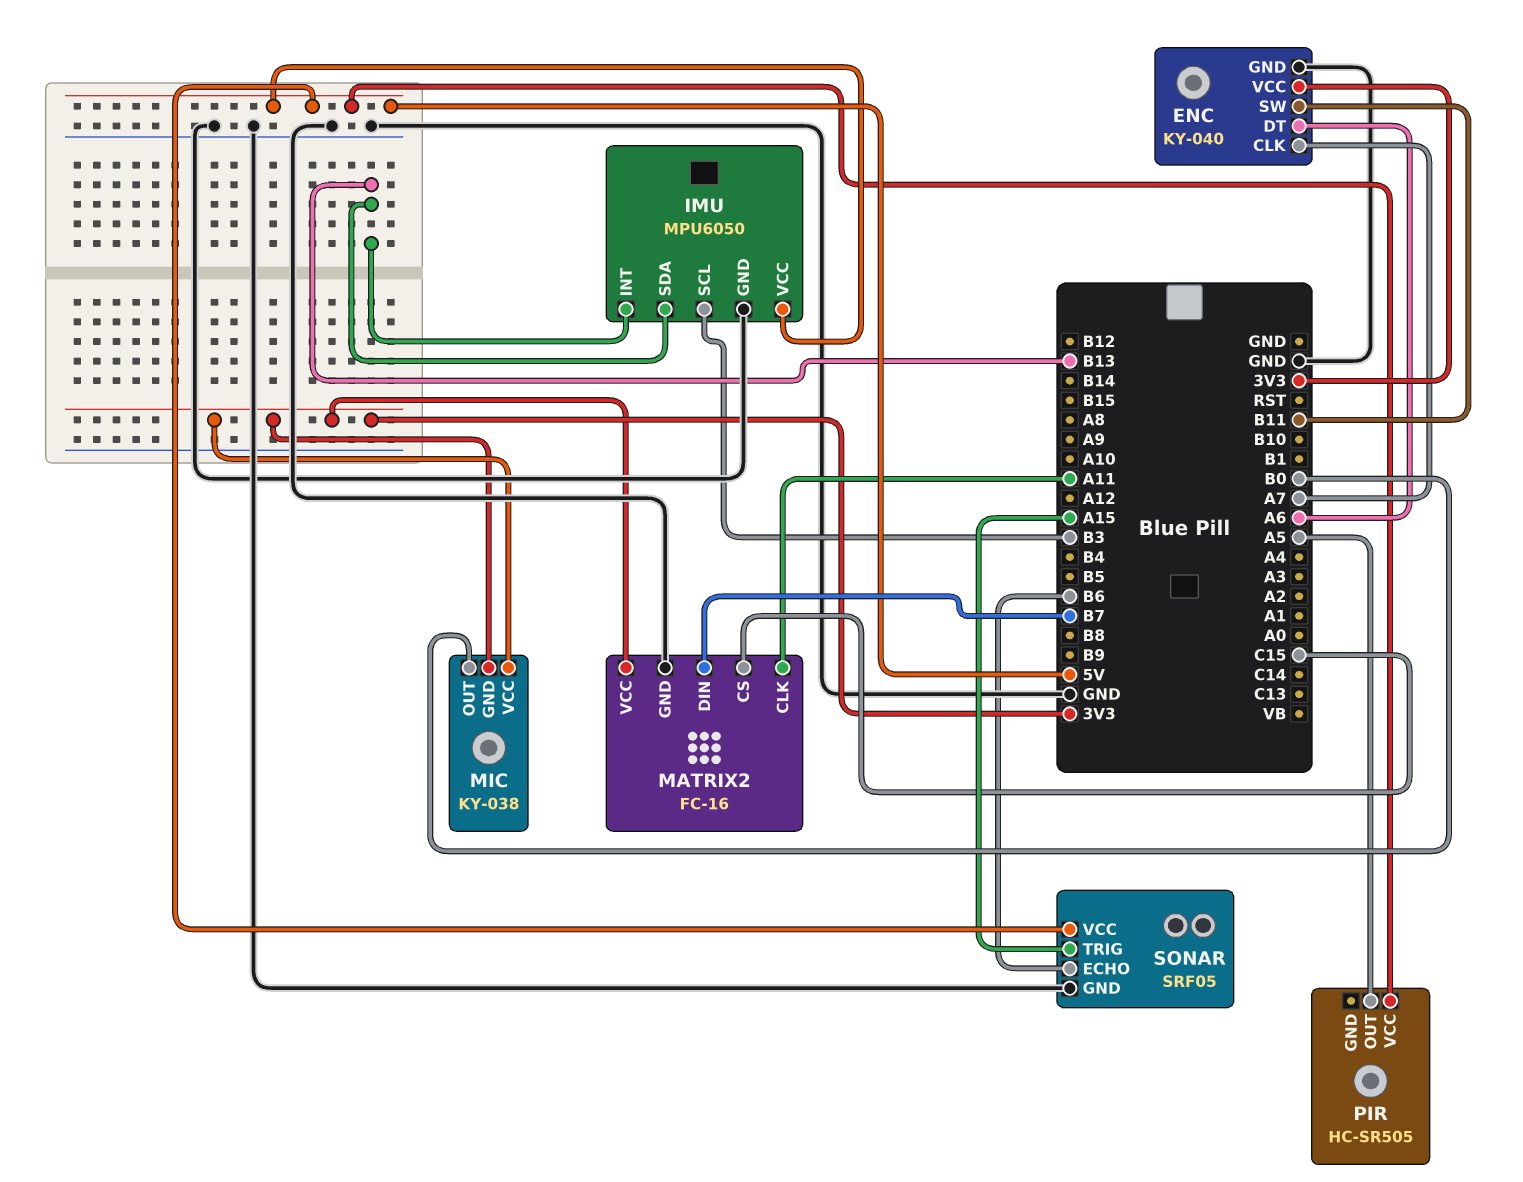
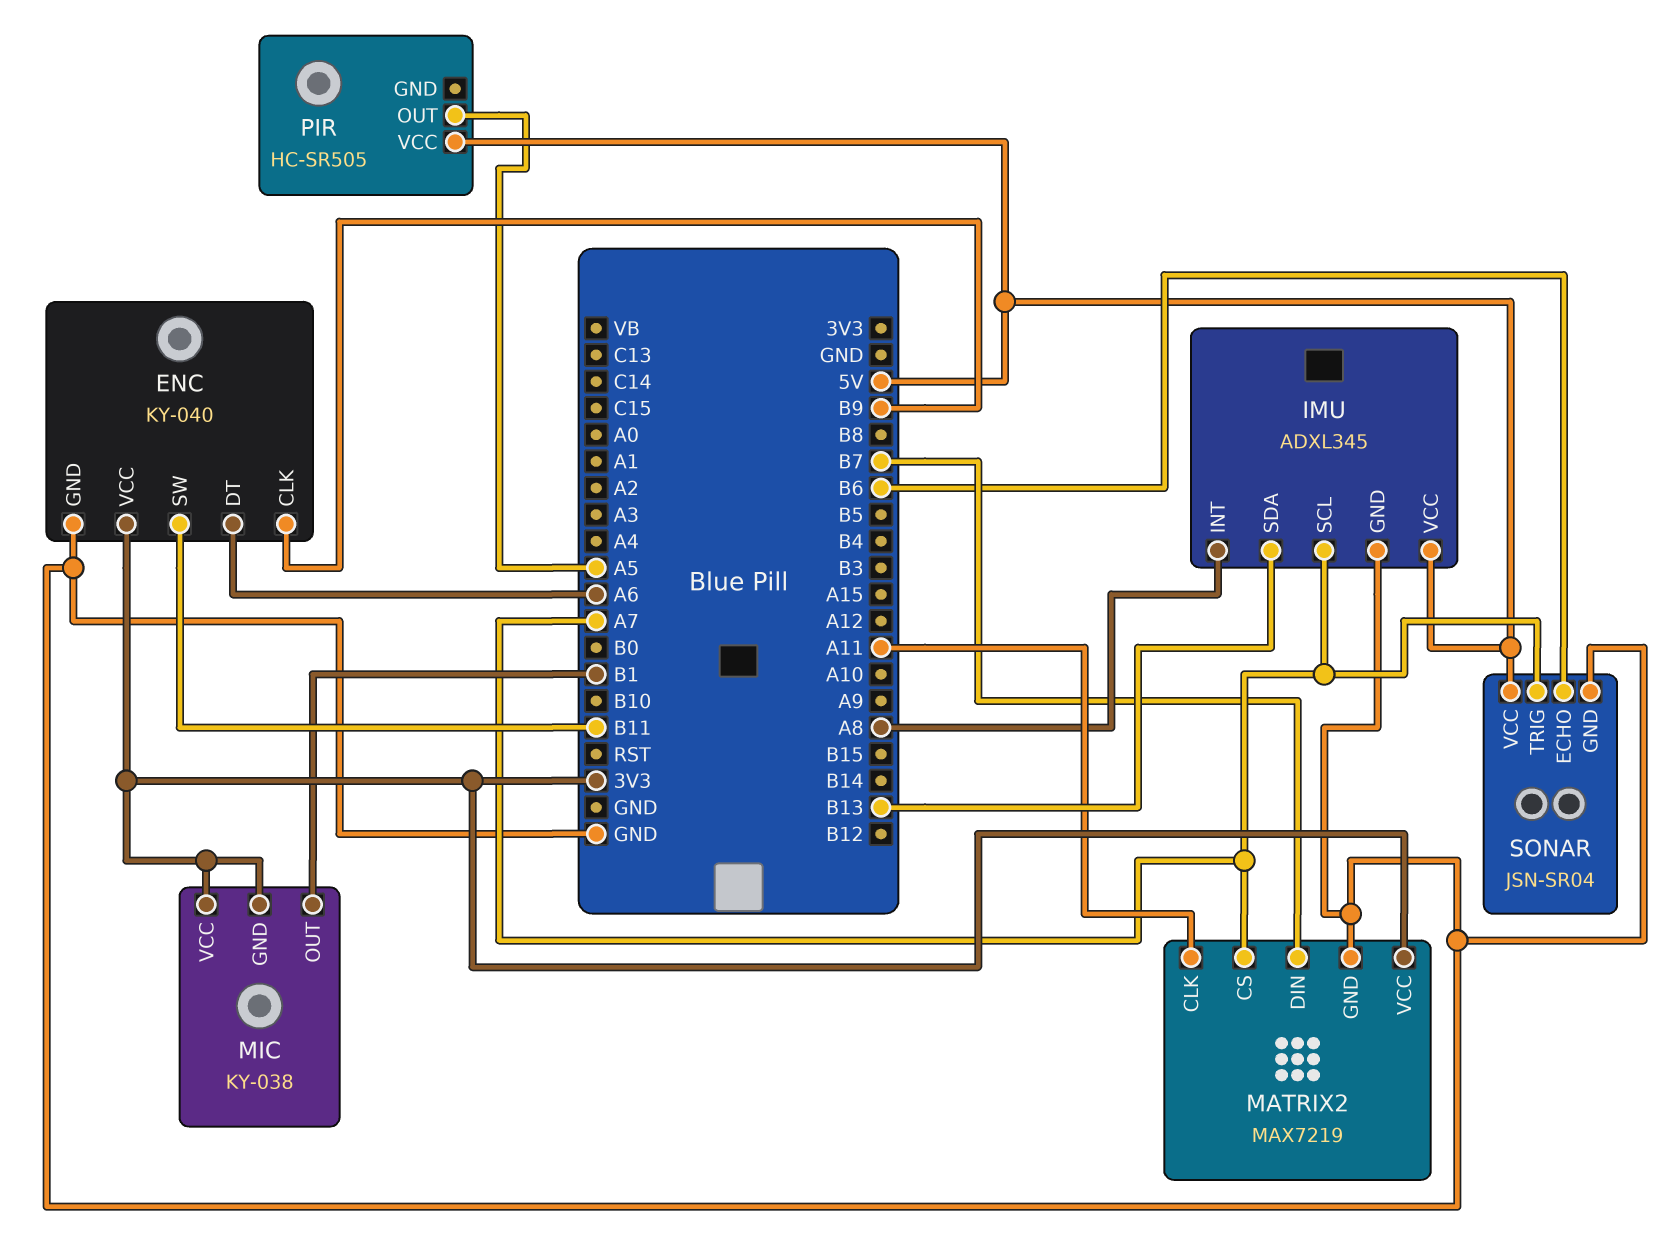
ENC pin CLK: A7 -> B9
IMU: MPU6050 -> ADXL345
IMU pin INT: B13 -> A8
IMU pin SCL: B3 -> A7
MATRIX2: FC-16 -> MAX7219
MATRIX2 pin CS: C15 -> A7
MIC pin OUT: B0 -> B1
SONAR: SRF05 -> JSN-SR04
SONAR pin TRIG: A15 -> A7

